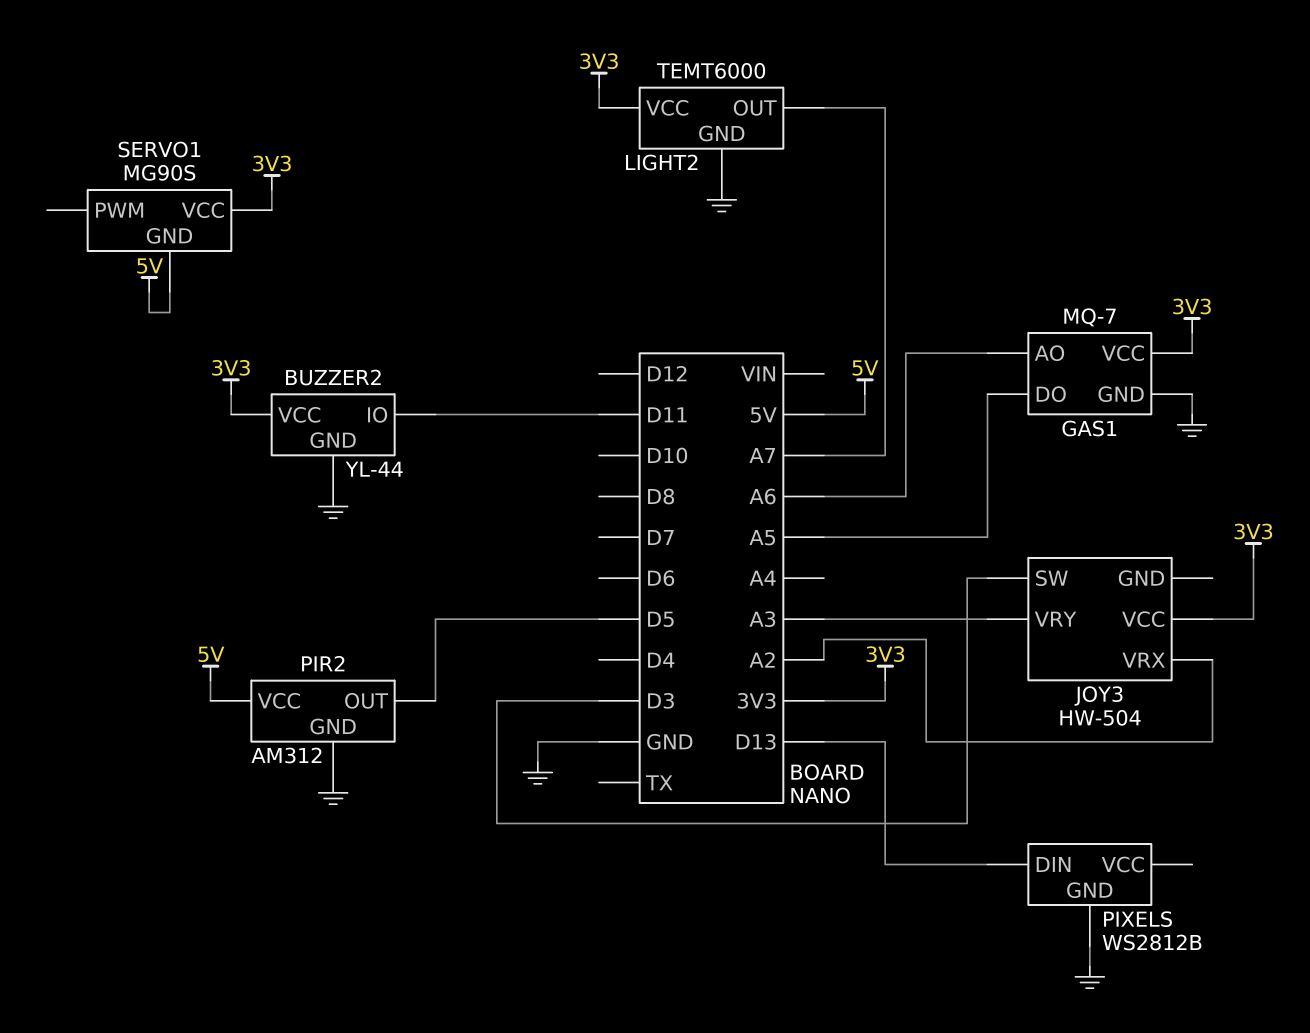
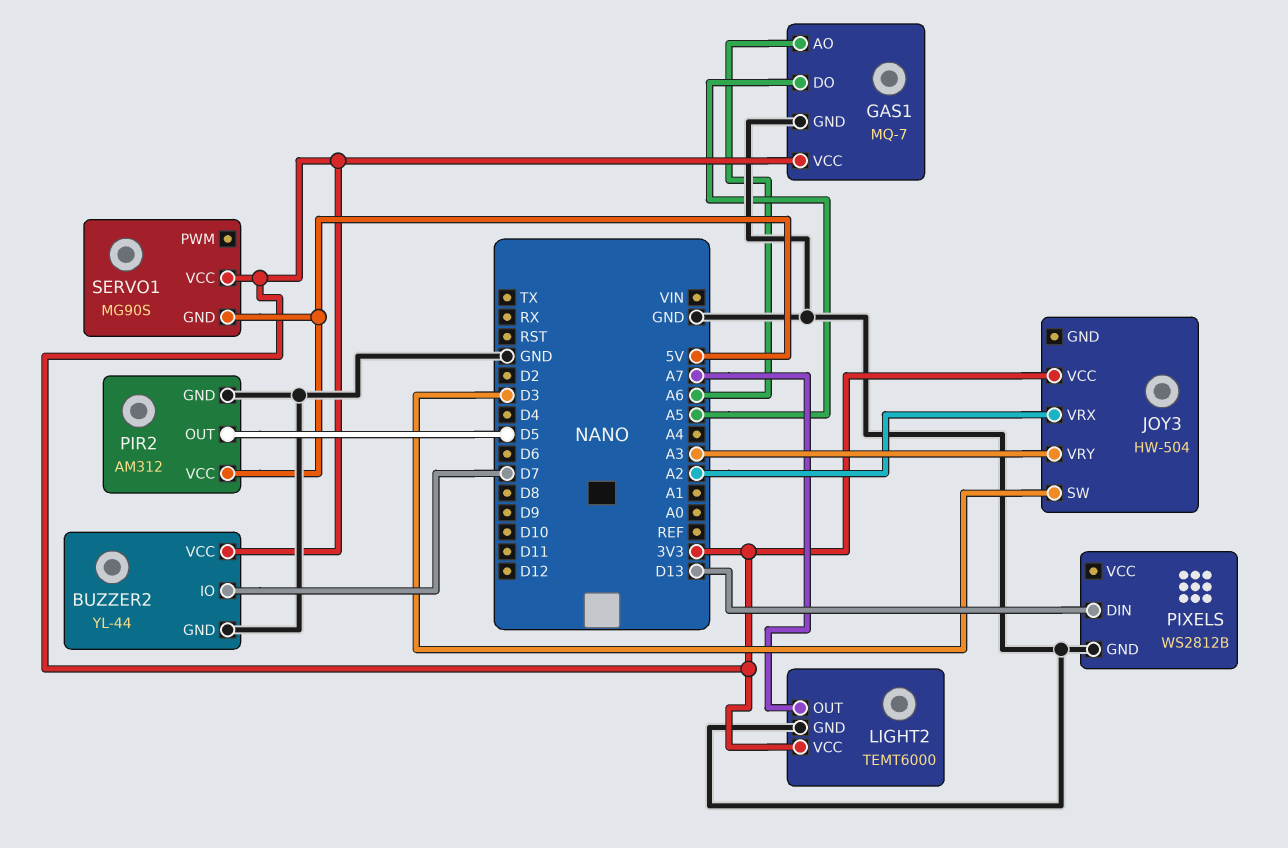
BUZZER2 pin IO: D11 -> D7

